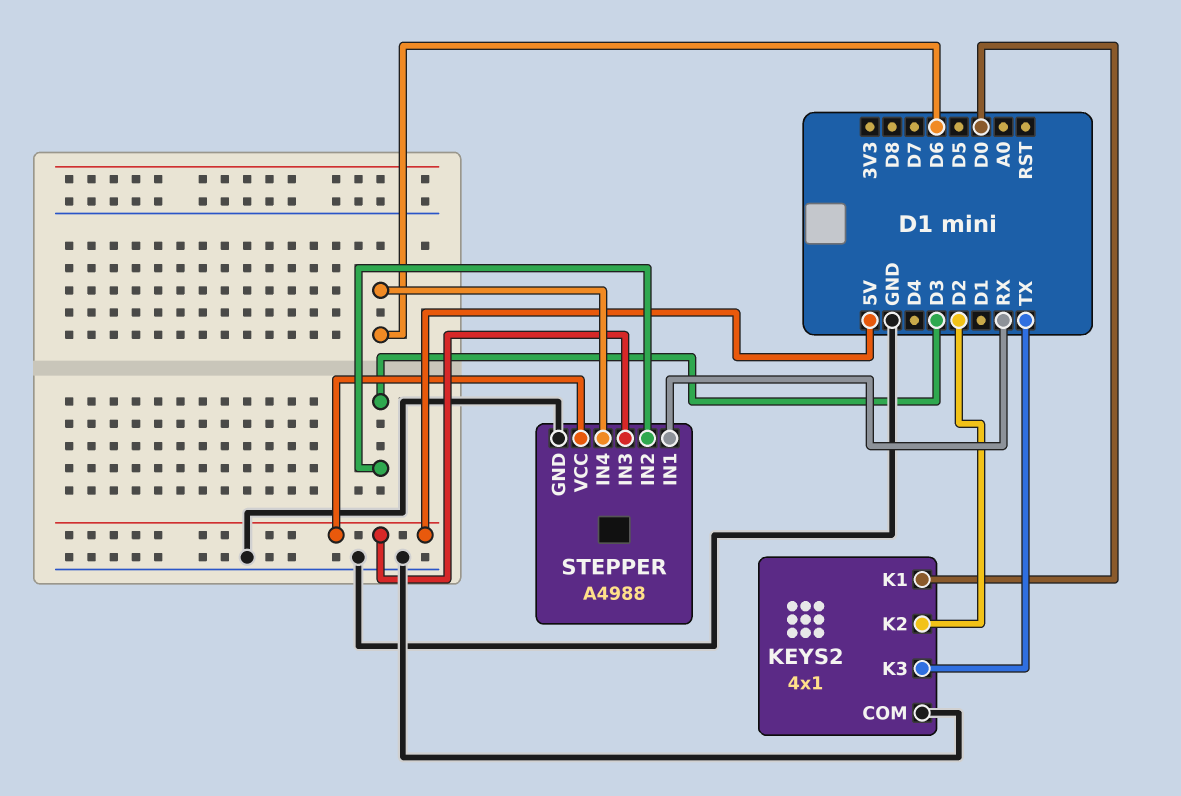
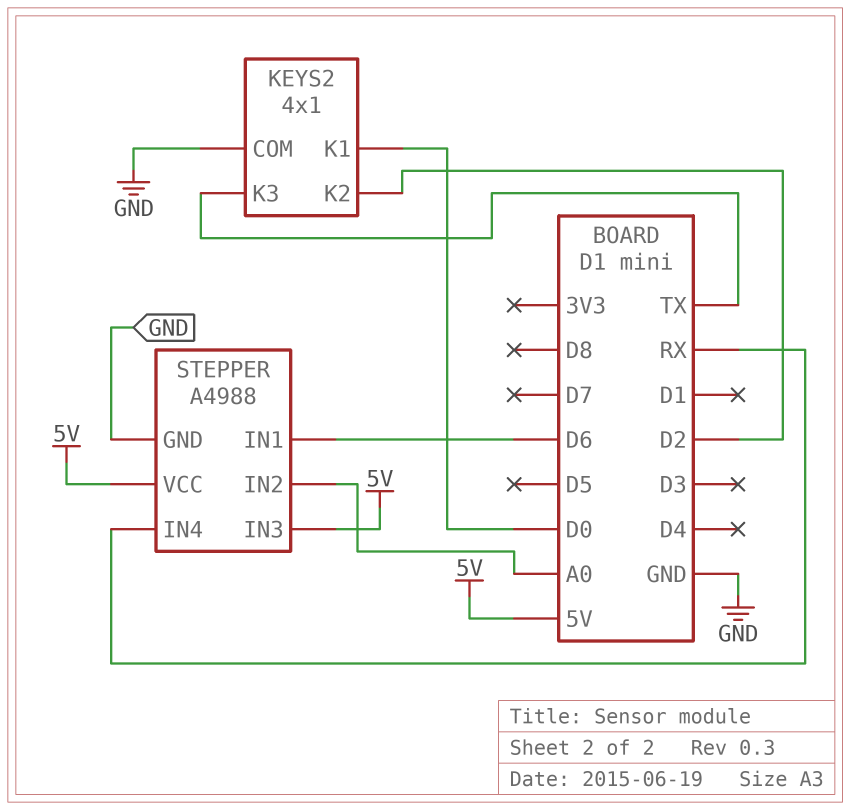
STEPPER pin IN1: RX -> D6
STEPPER pin IN2: D3 -> A0
STEPPER pin IN4: D6 -> RX

